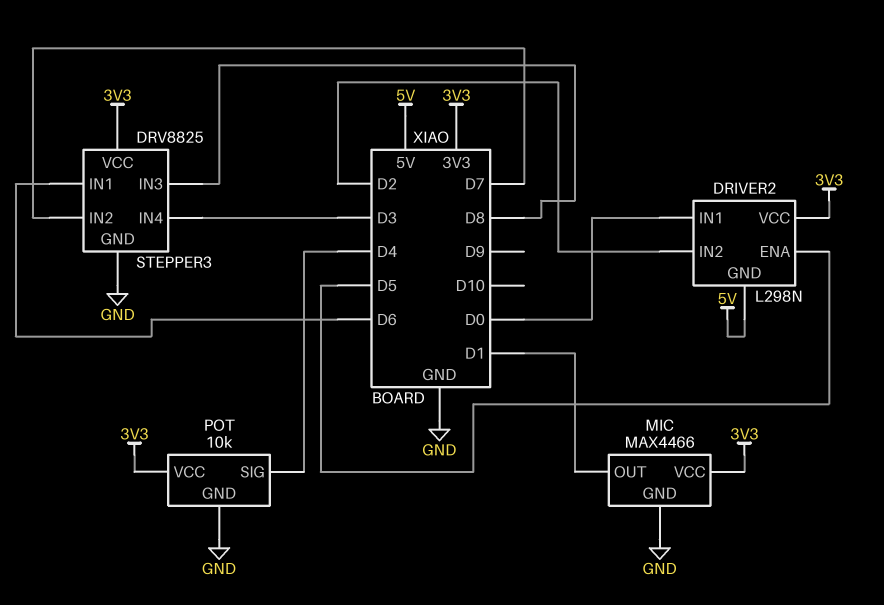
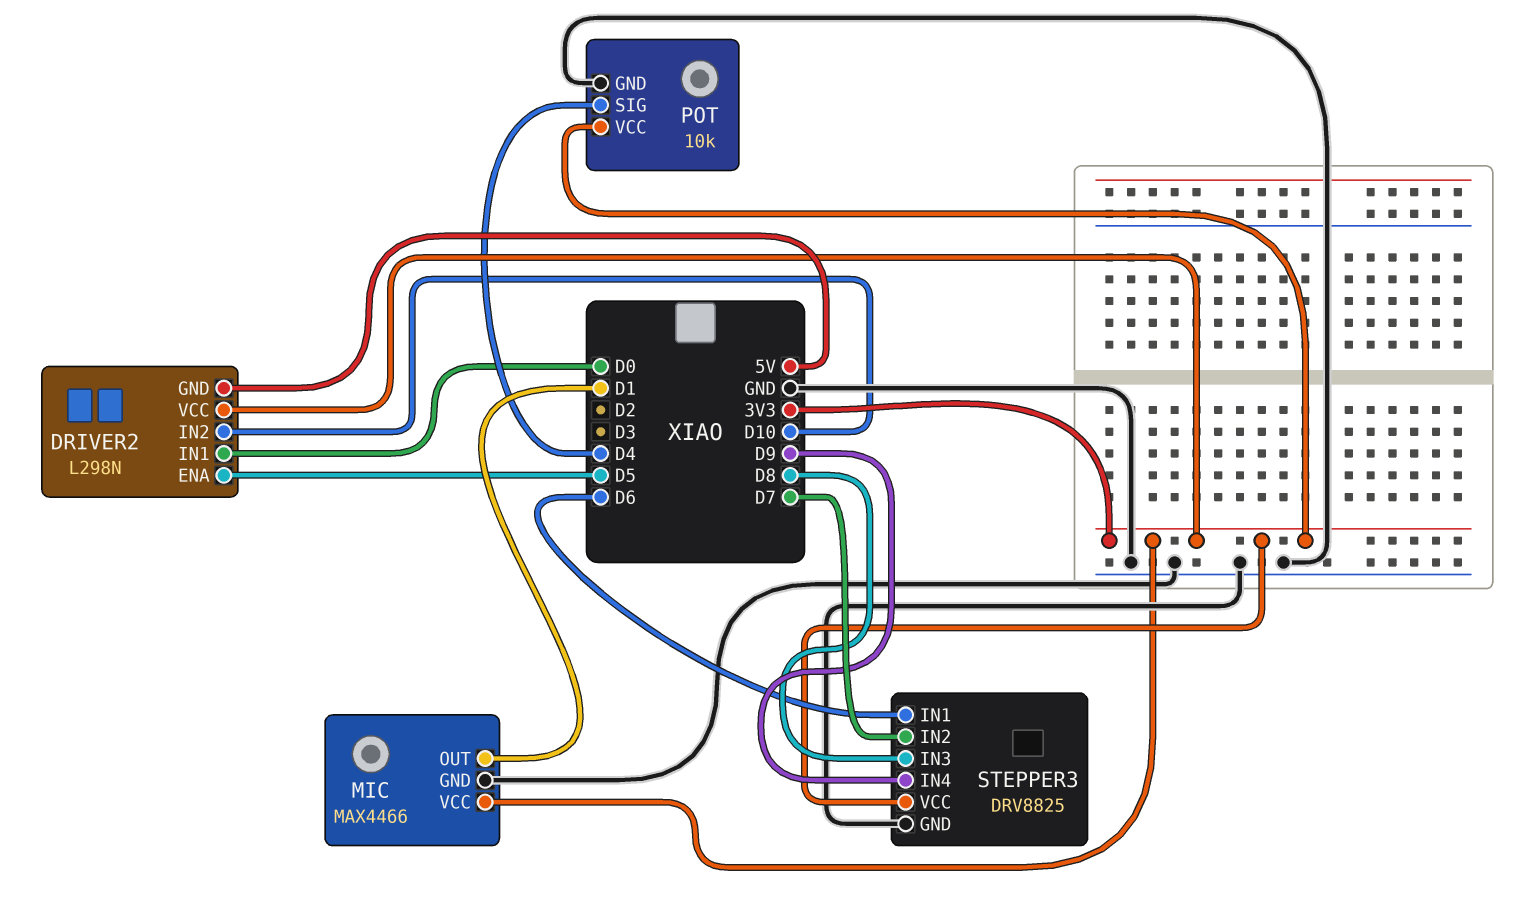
DRIVER2 pin IN2: D2 -> D10
STEPPER3 pin IN4: D3 -> D9

